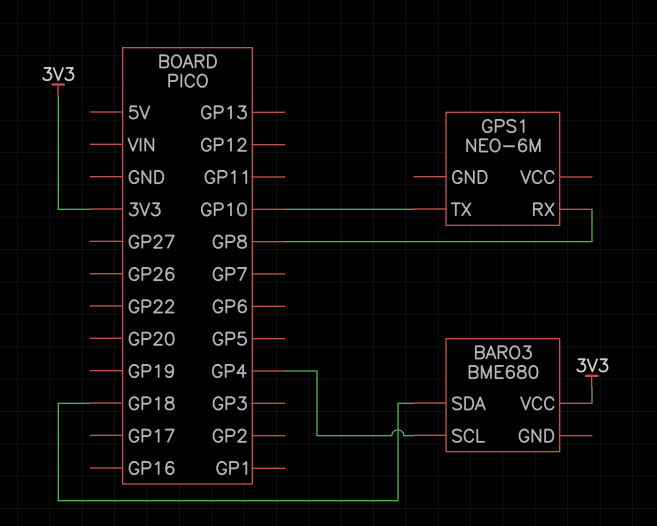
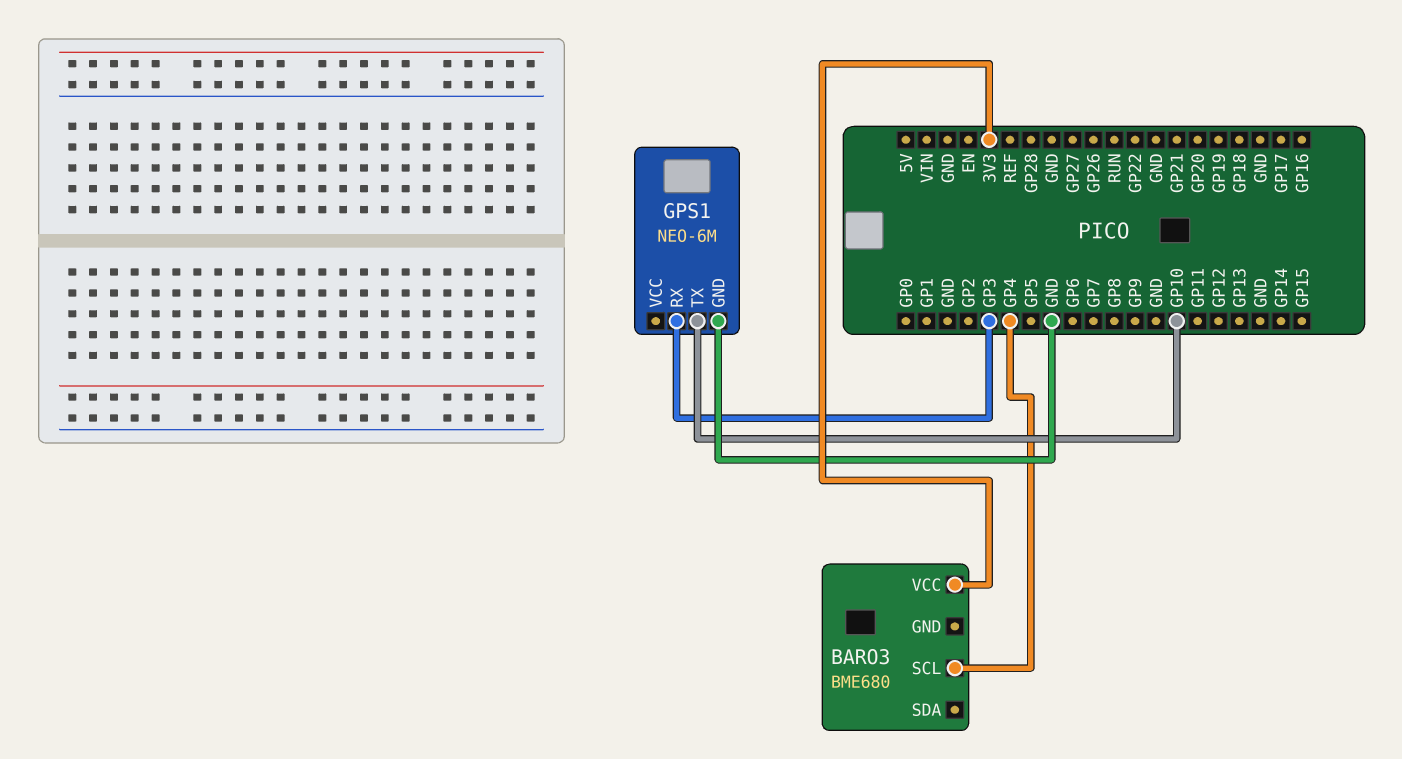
BARO3 pin SDA: GP18 -> none
GPS1 pin GND: none -> GND
GPS1 pin RX: GP8 -> GP3

